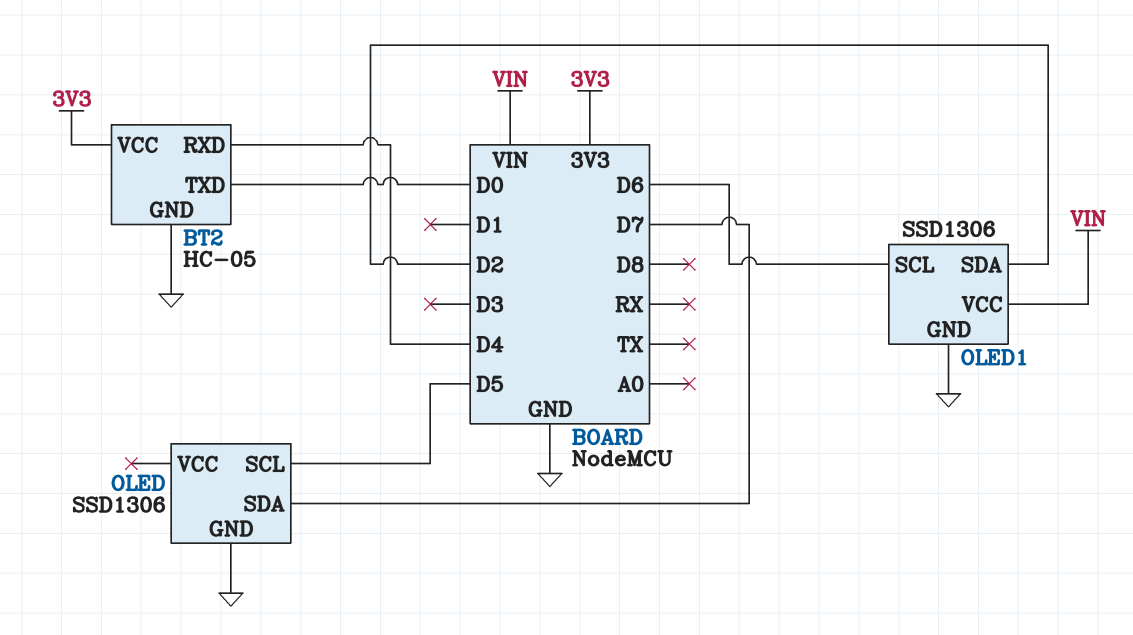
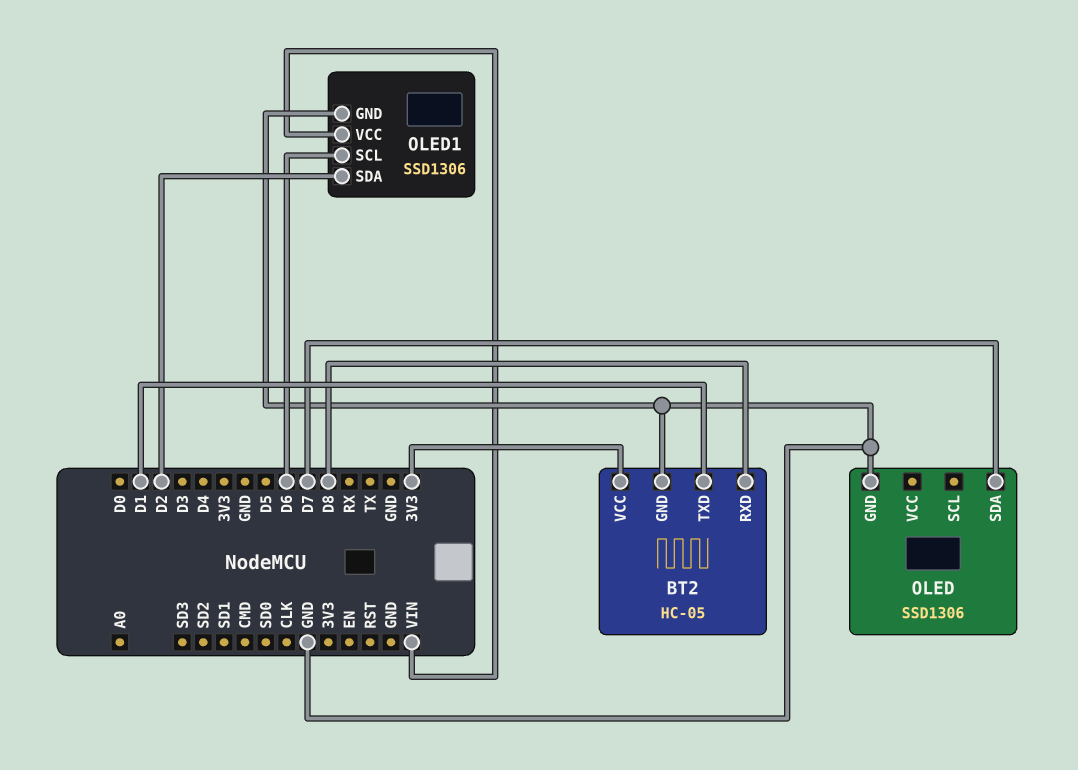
BT2 pin RXD: D4 -> D8
BT2 pin TXD: D0 -> D1
OLED pin SCL: D5 -> none

